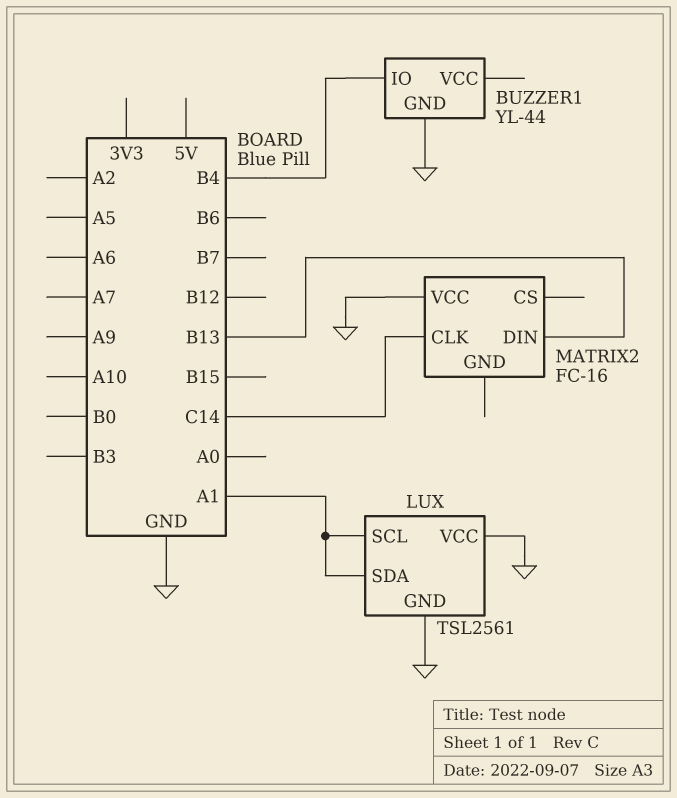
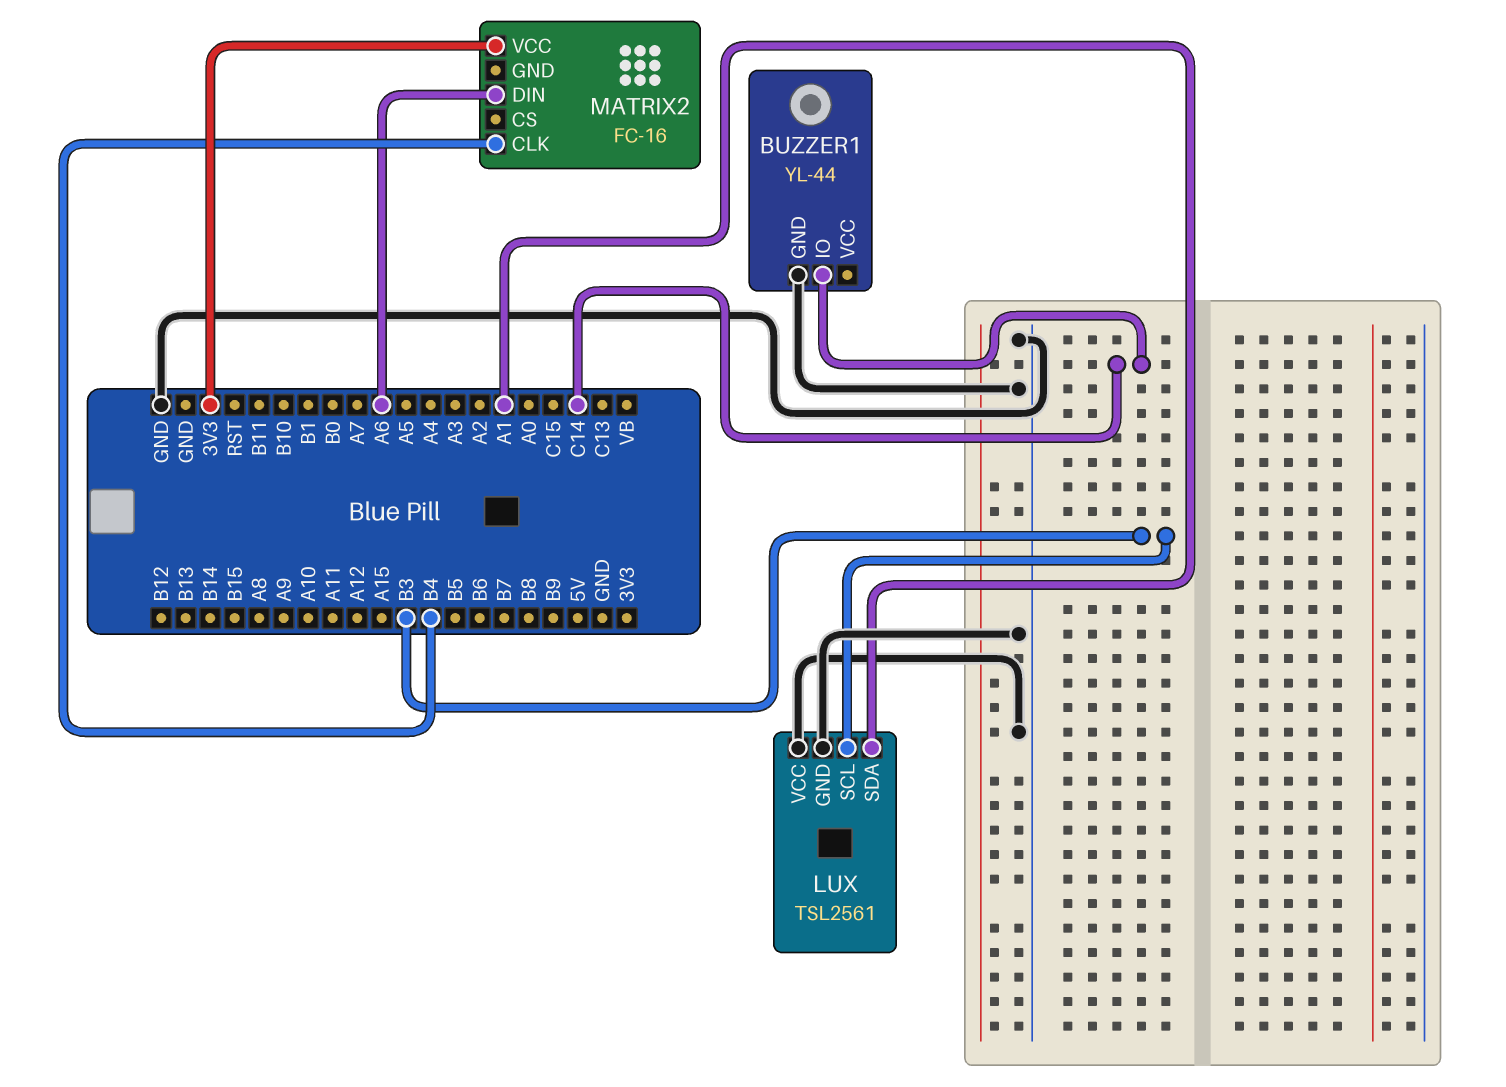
BUZZER1 pin IO: B4 -> C14
LUX pin SCL: A1 -> B3
MATRIX2 pin CLK: C14 -> B4
MATRIX2 pin DIN: B13 -> A6
MATRIX2 pin VCC: GND -> 3V3

